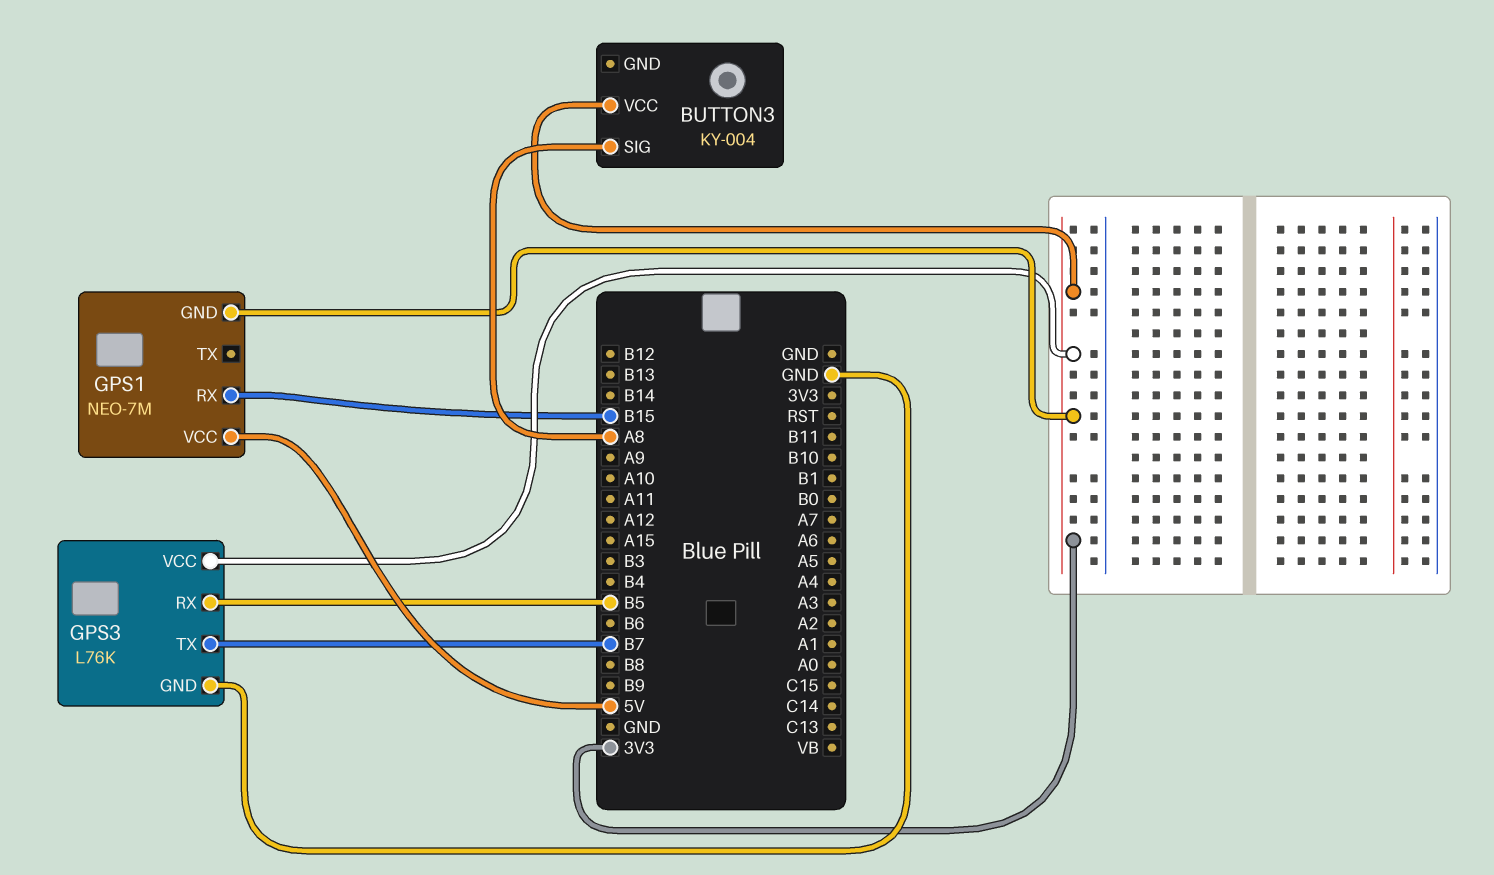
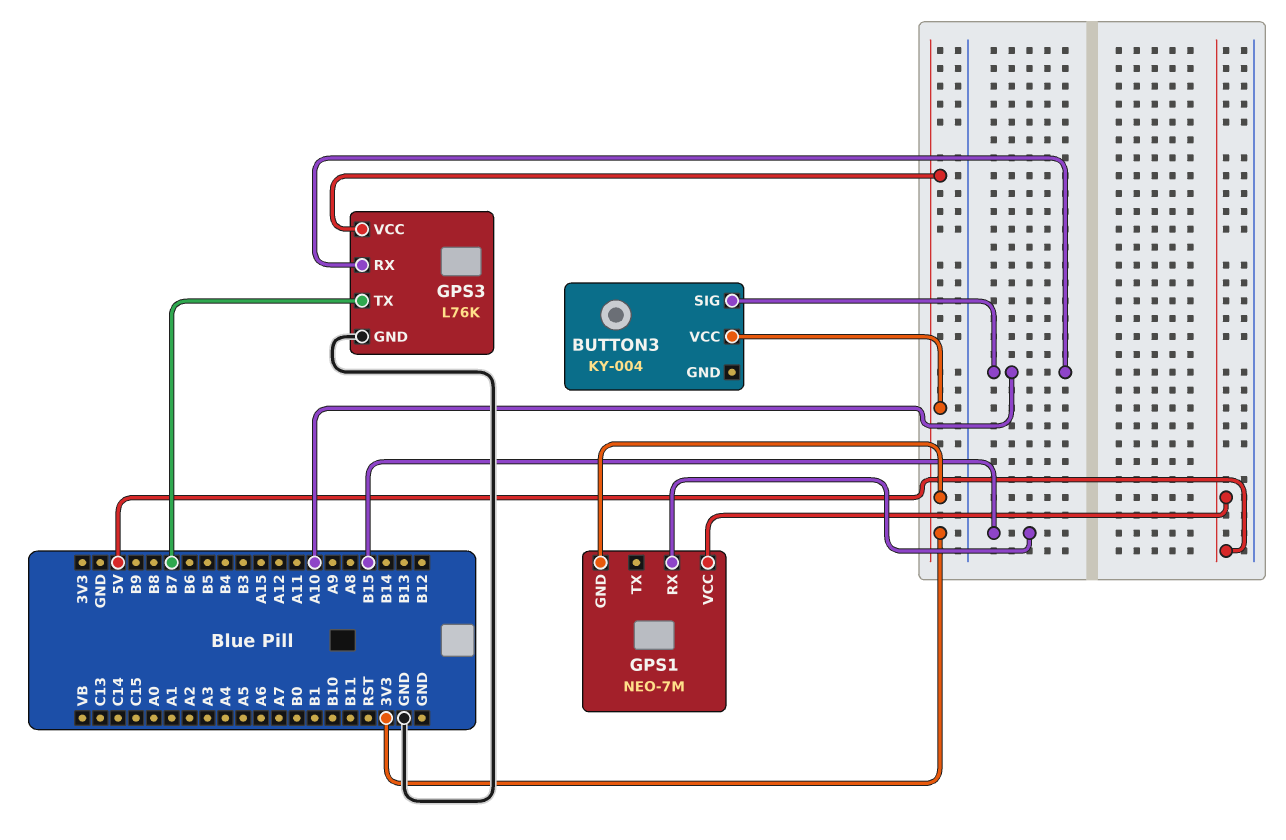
BUTTON3 pin SIG: A8 -> A10
GPS3 pin RX: B5 -> A10

